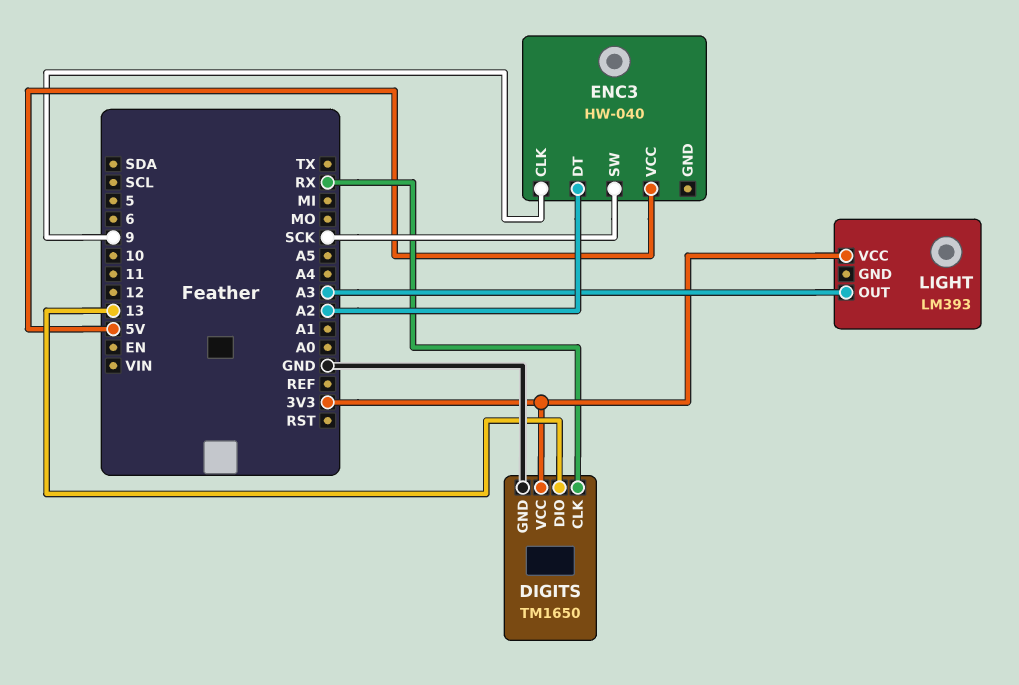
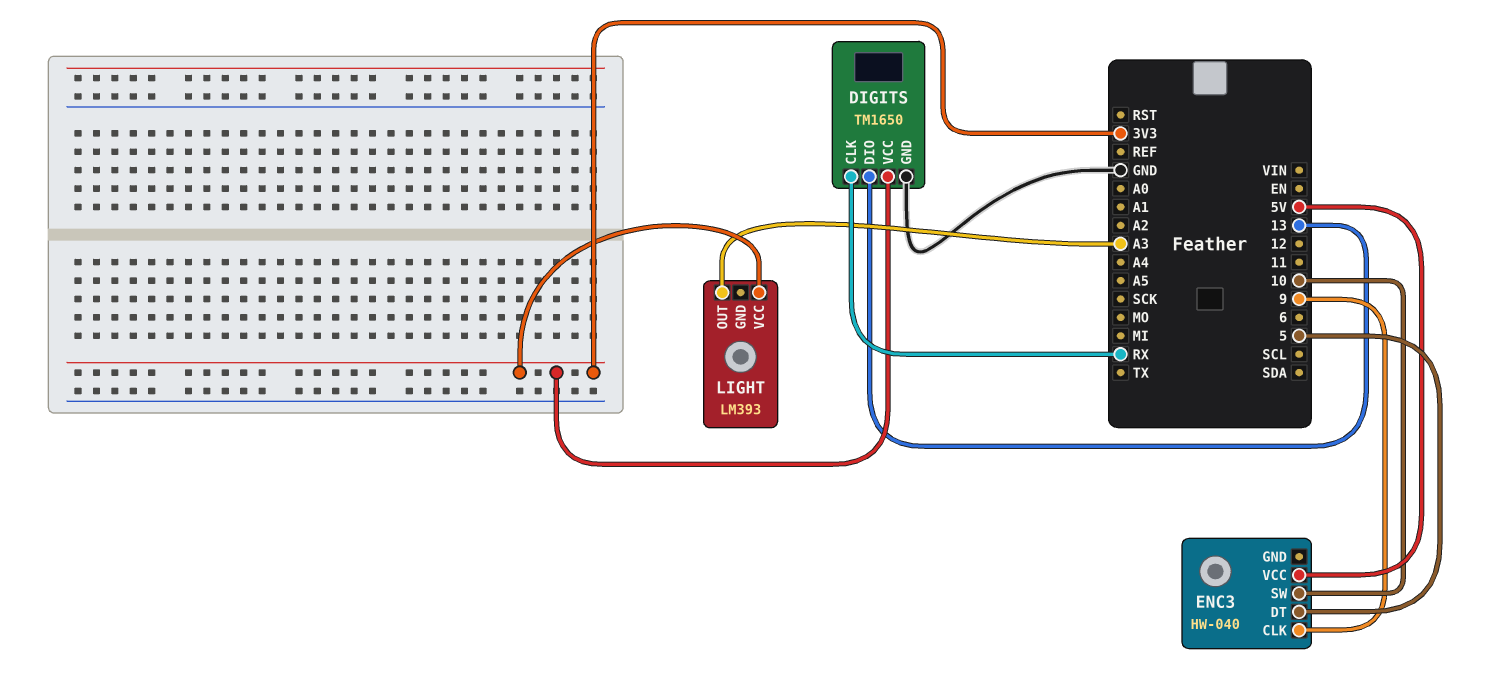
ENC3 pin DT: A2 -> 5
ENC3 pin SW: SCK -> 10

